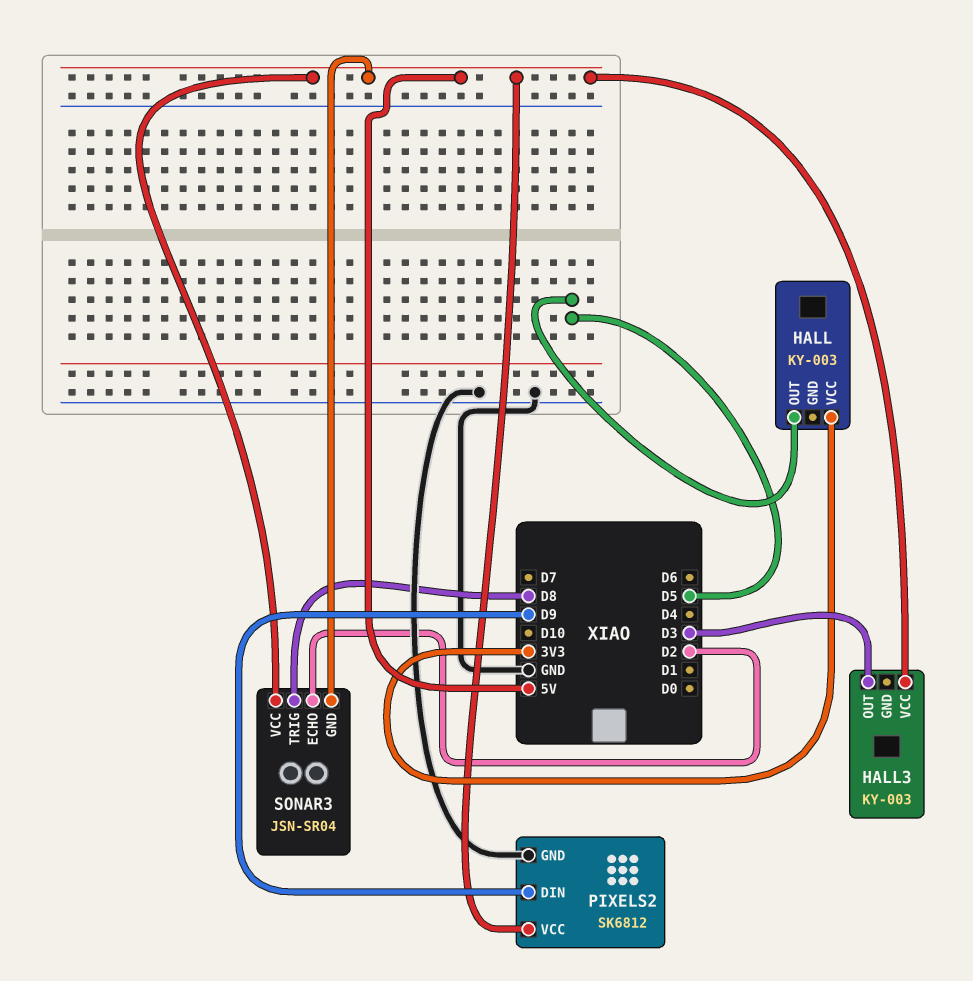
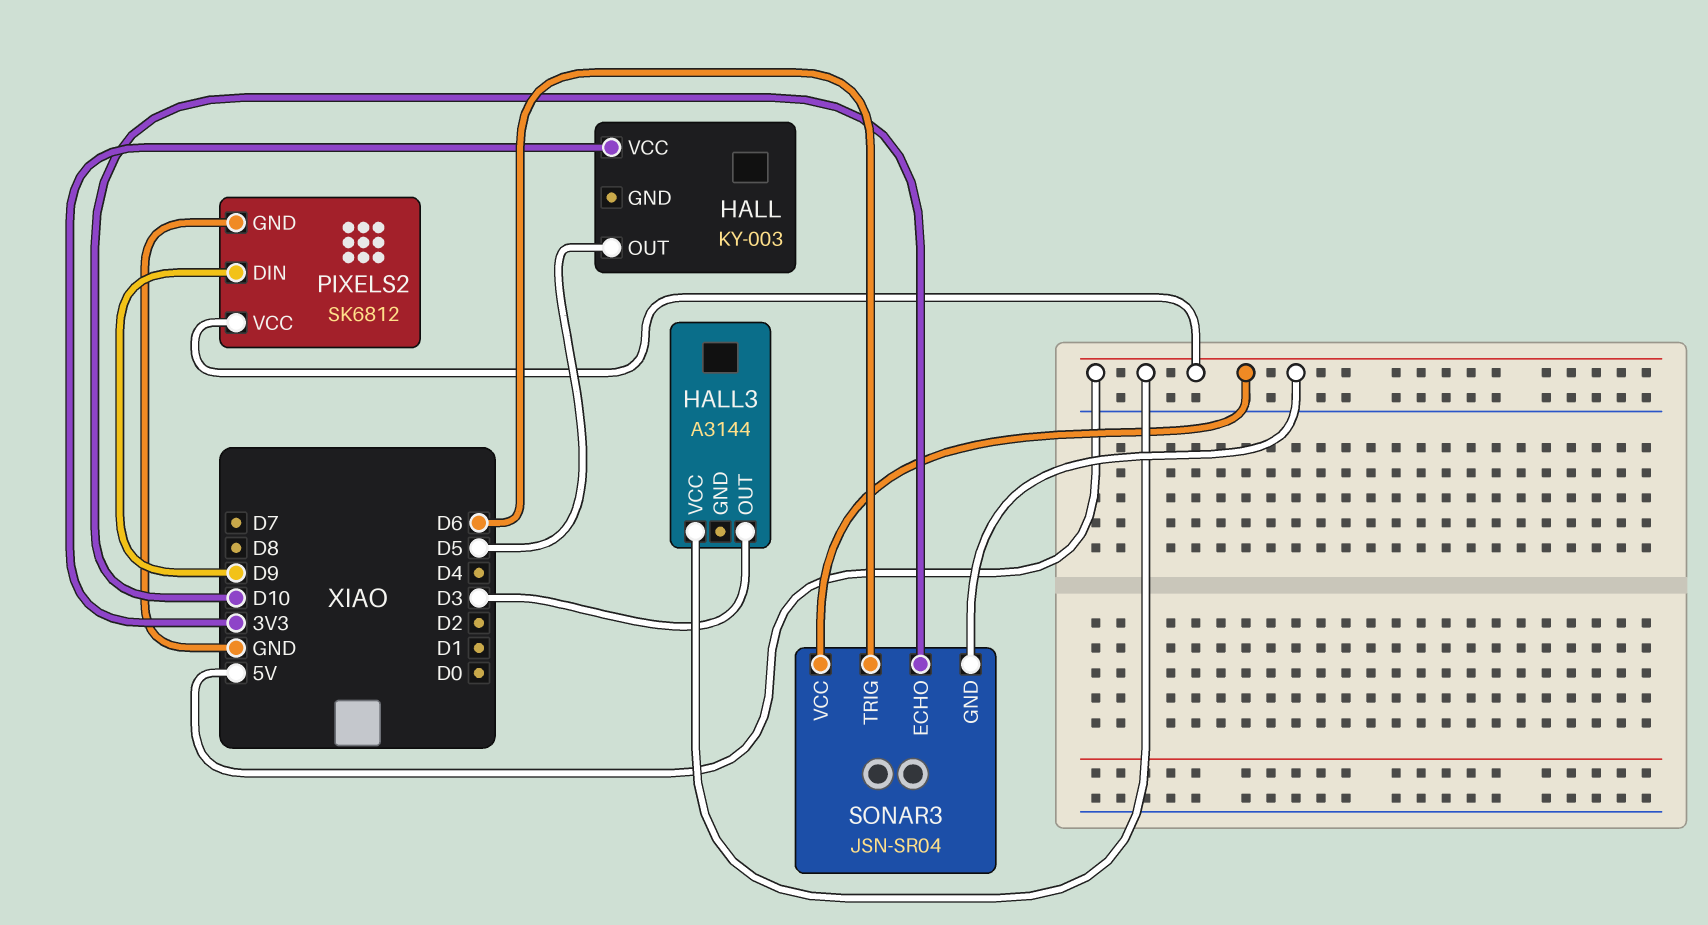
HALL3: KY-003 -> A3144
SONAR3 pin ECHO: D2 -> D10
SONAR3 pin TRIG: D8 -> D6

